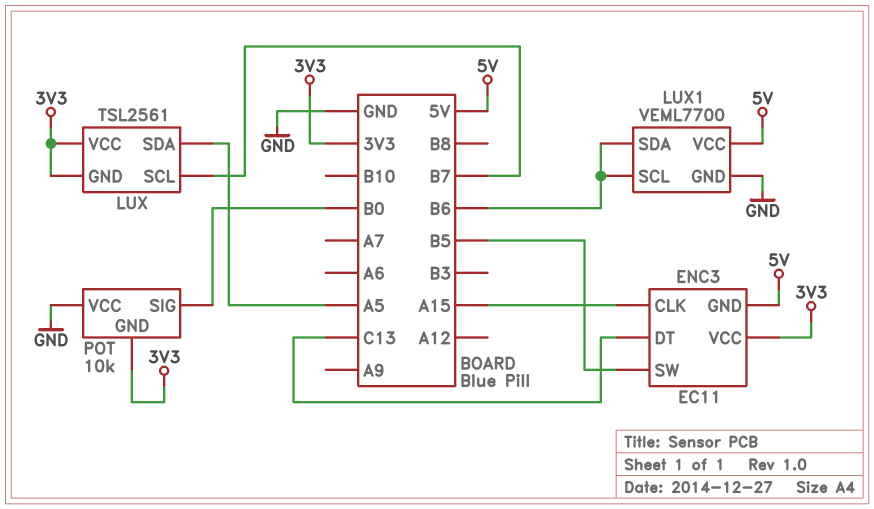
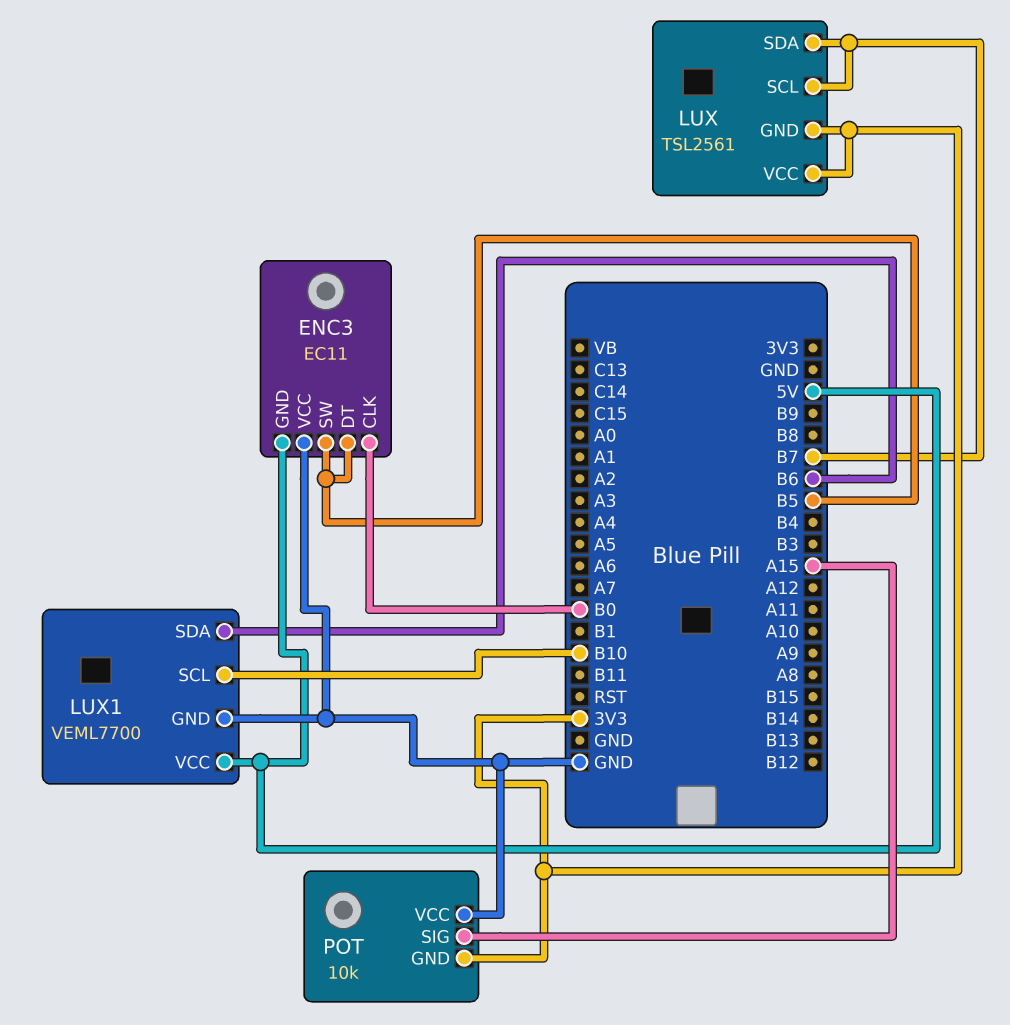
ENC3 pin CLK: A15 -> B0
ENC3 pin DT: C13 -> B5
ENC3 pin VCC: 3V3 -> GND
LUX pin SDA: A5 -> B7
LUX1 pin SCL: B6 -> B10
POT pin SIG: B0 -> A15

